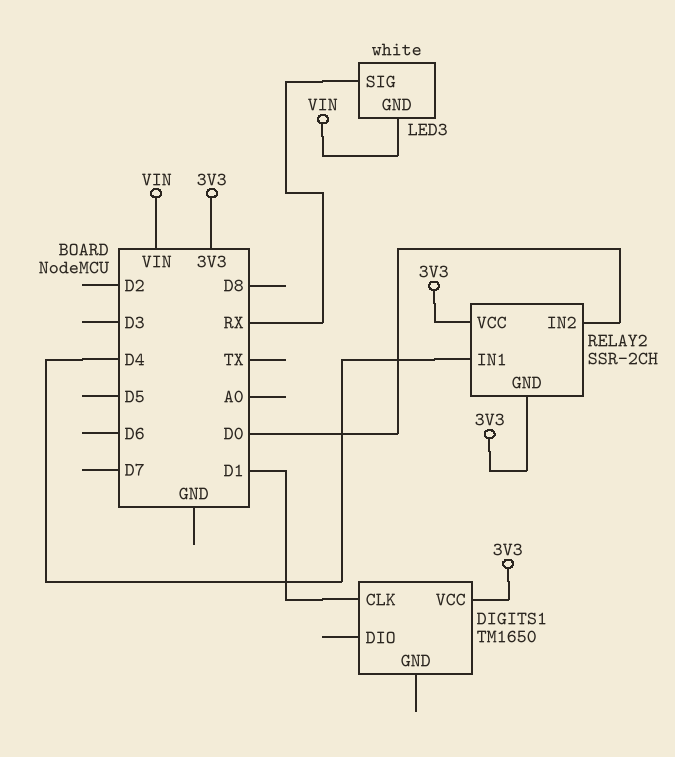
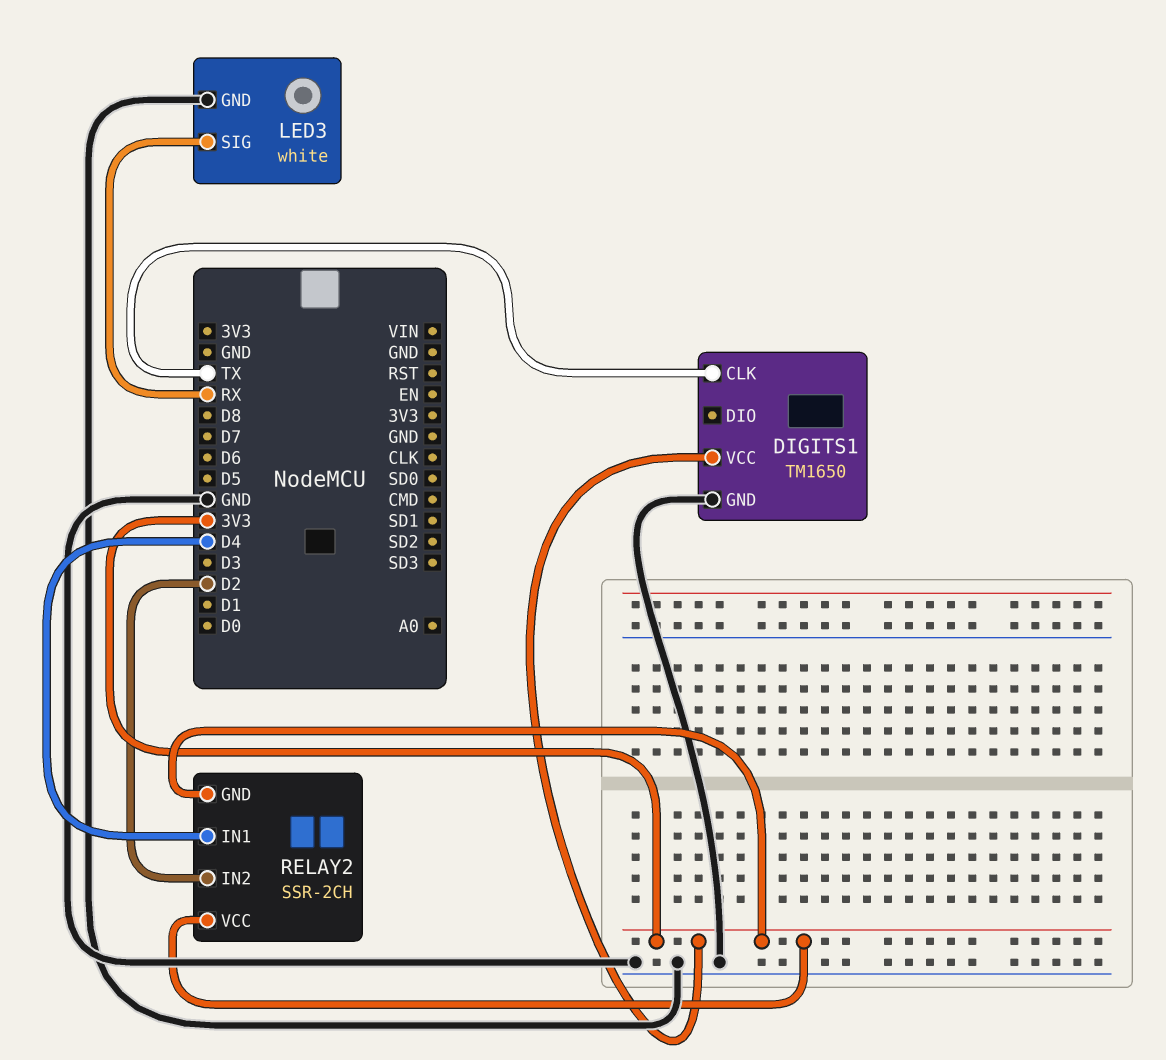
DIGITS1 pin CLK: D1 -> TX
DIGITS1 pin GND: none -> GND
LED3 pin GND: VIN -> GND
RELAY2 pin IN2: D0 -> D2

